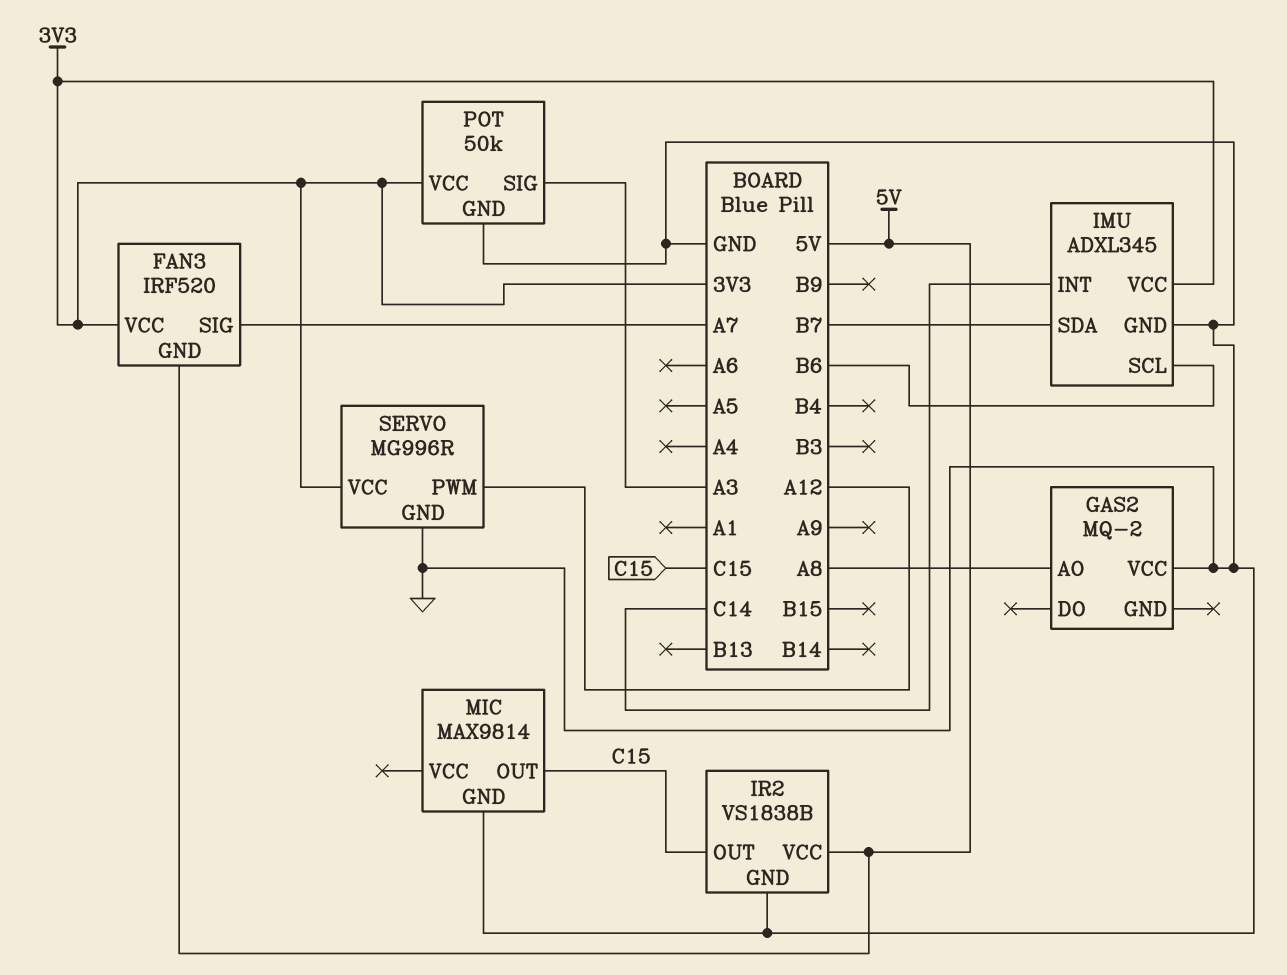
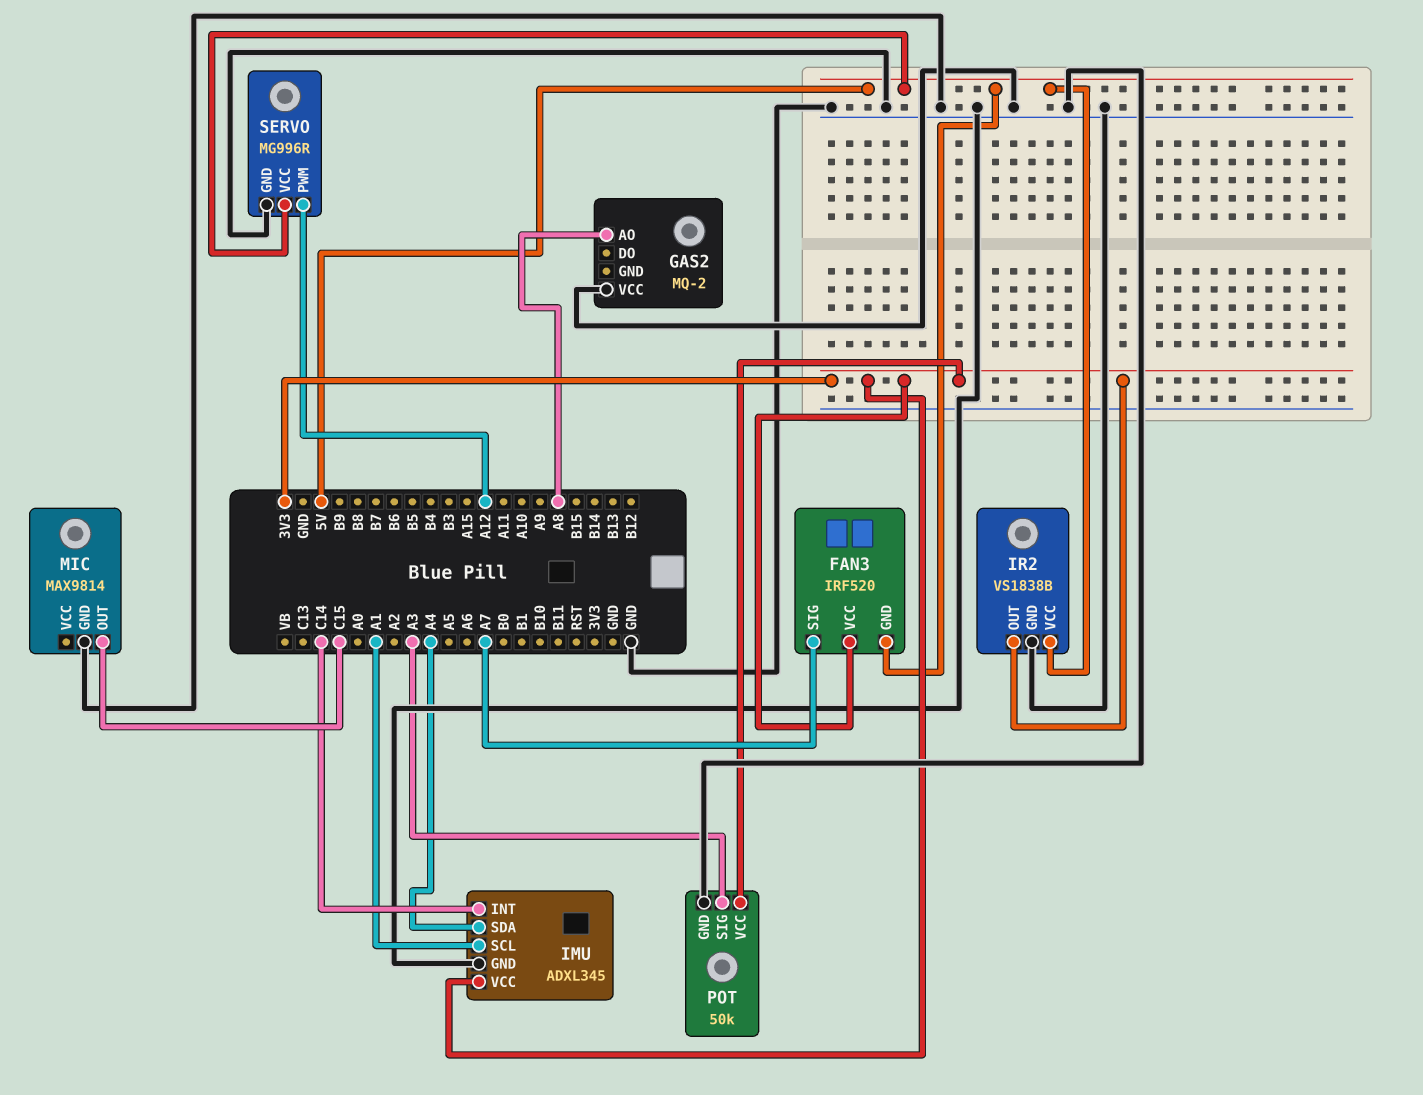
IMU pin SCL: B6 -> A1
IMU pin SDA: B7 -> A4
IR2 pin OUT: C15 -> 3V3
SERVO pin VCC: 3V3 -> 5V

